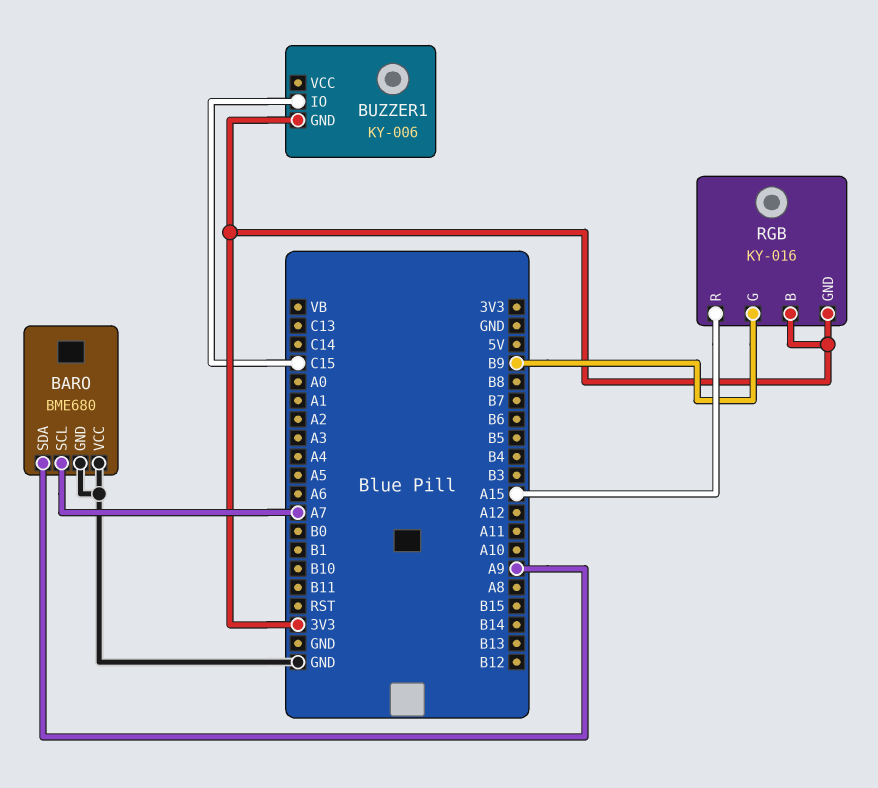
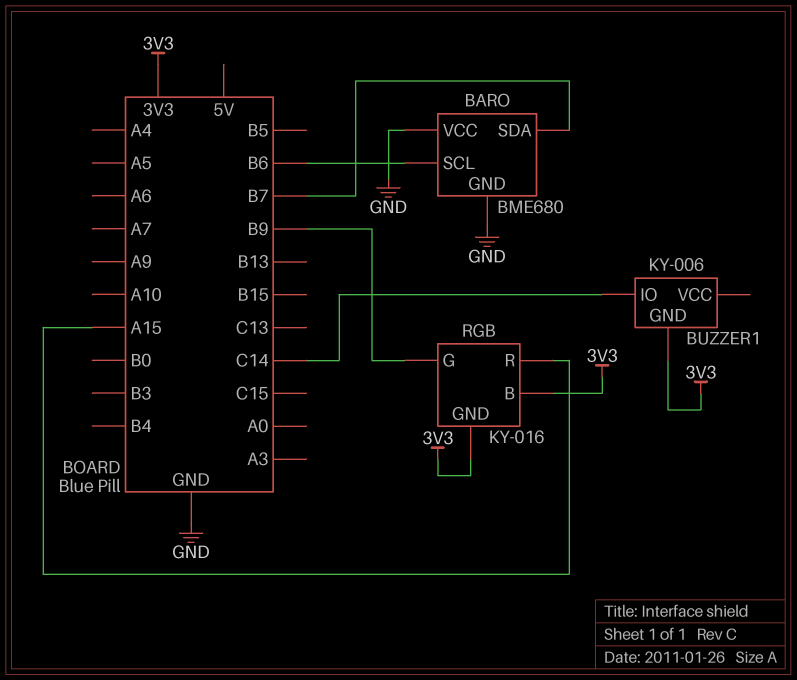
BARO pin SCL: A7 -> B6
BARO pin SDA: A9 -> B7
BUZZER1 pin IO: C15 -> C14

